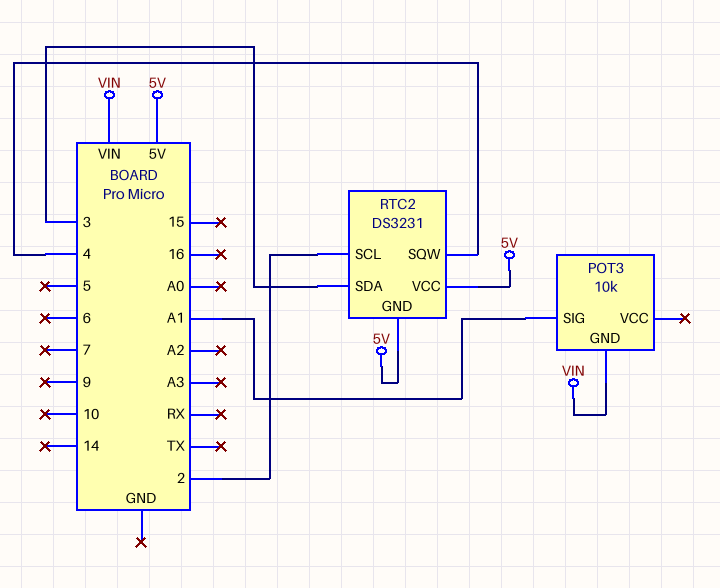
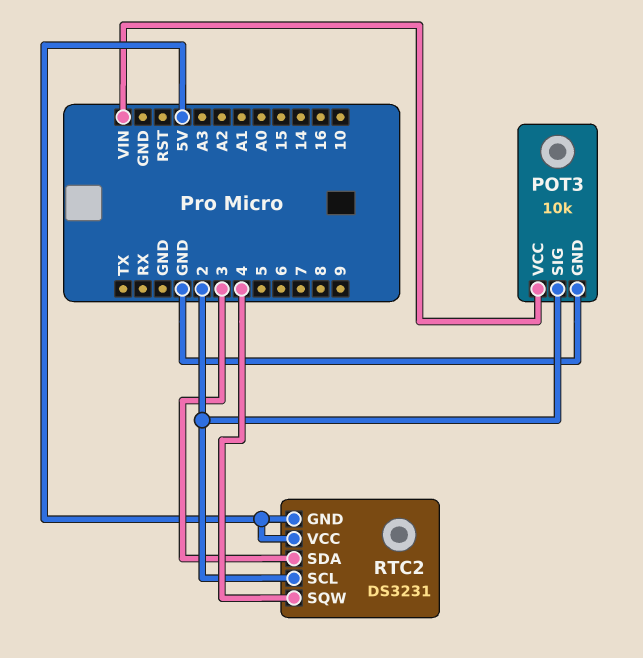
POT3 pin GND: VIN -> GND
POT3 pin SIG: A1 -> 2
POT3 pin VCC: none -> VIN

